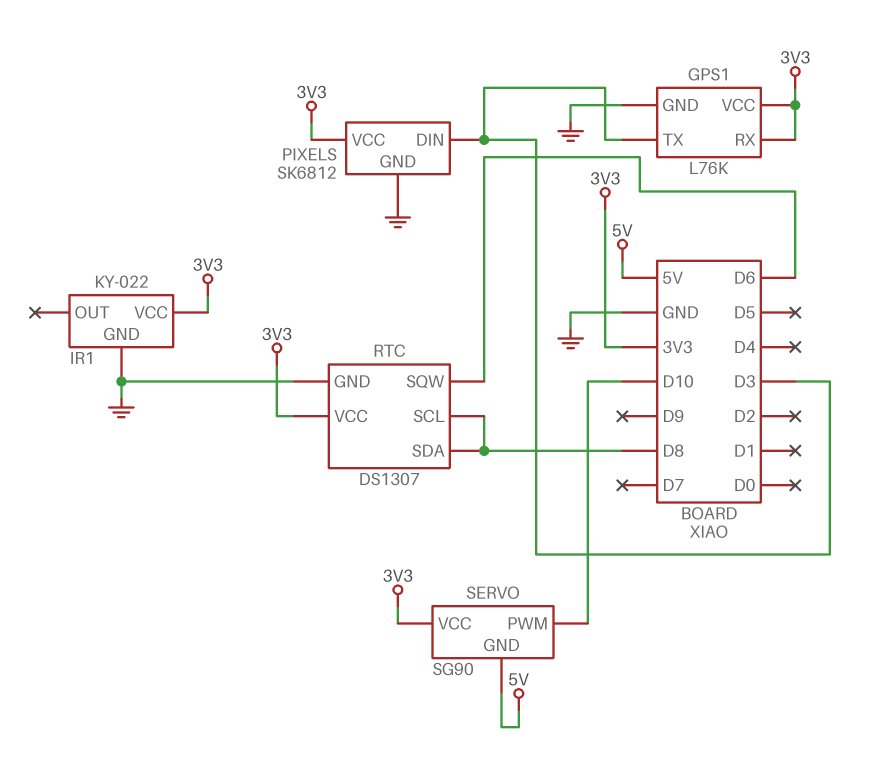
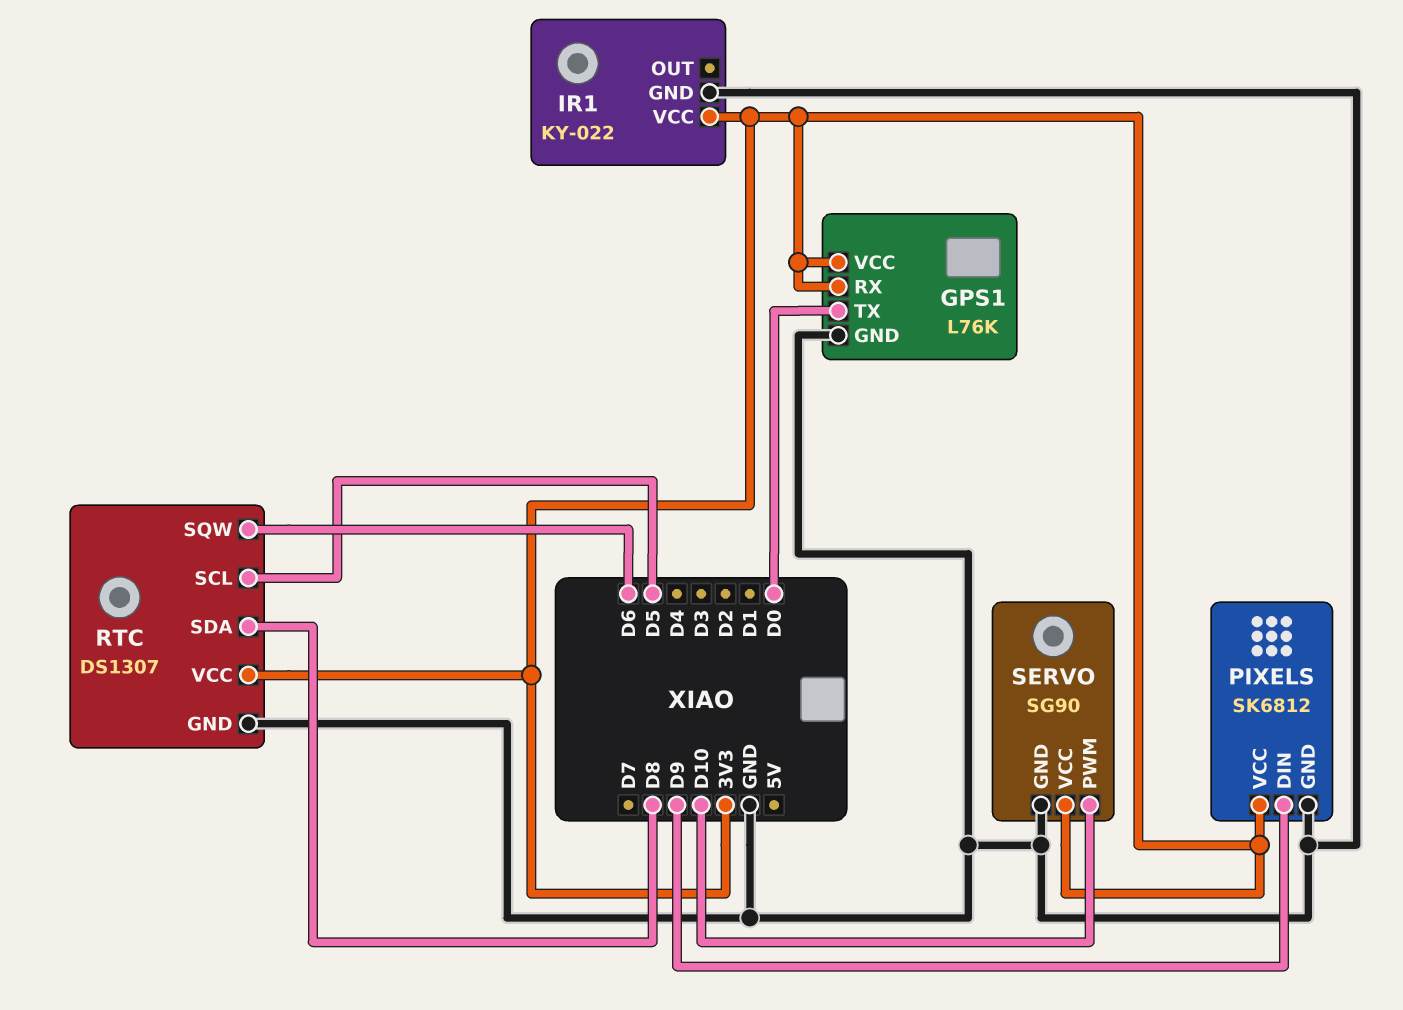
GPS1 pin TX: D3 -> D0
PIXELS pin DIN: D3 -> D9
RTC pin SCL: D8 -> D5
SERVO pin GND: 5V -> GND

